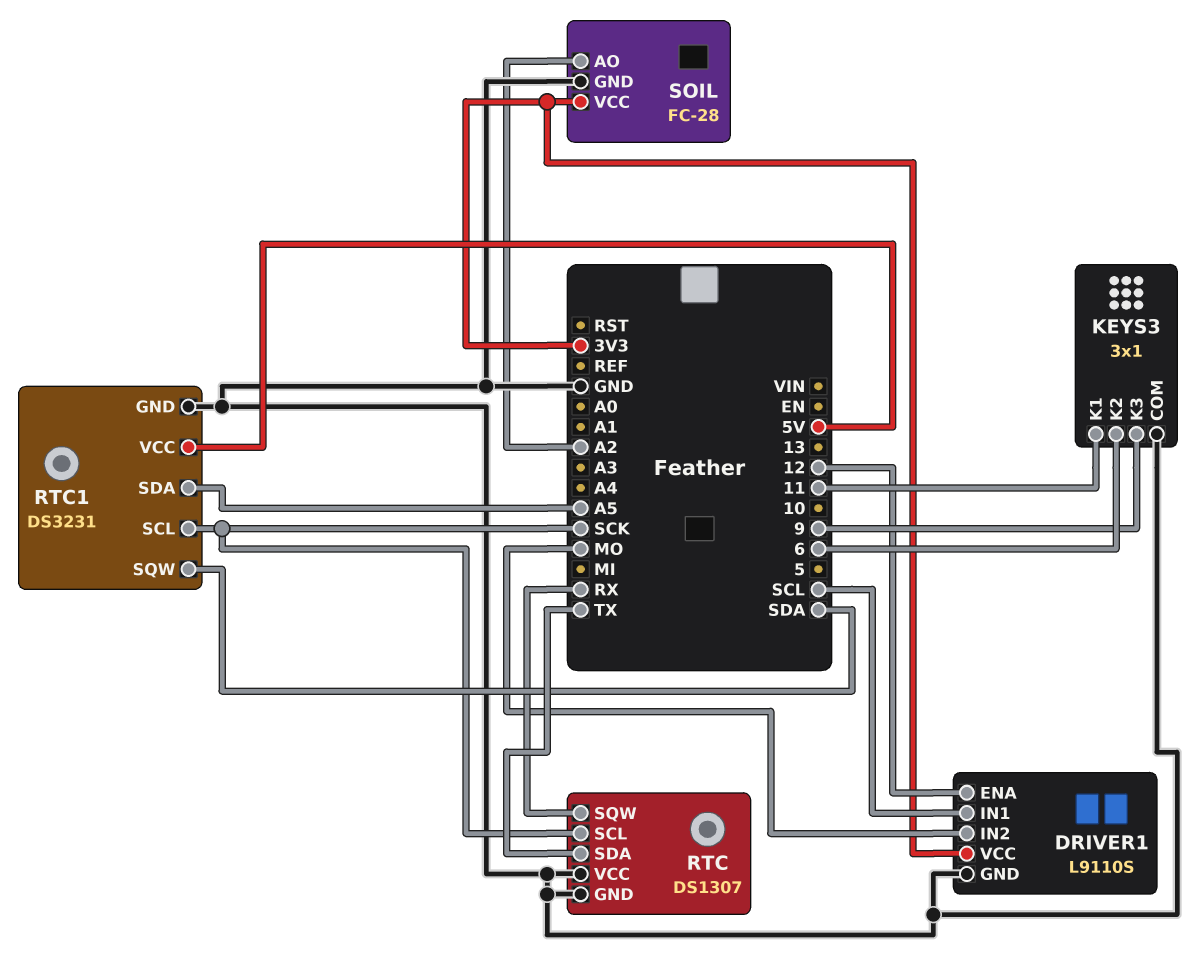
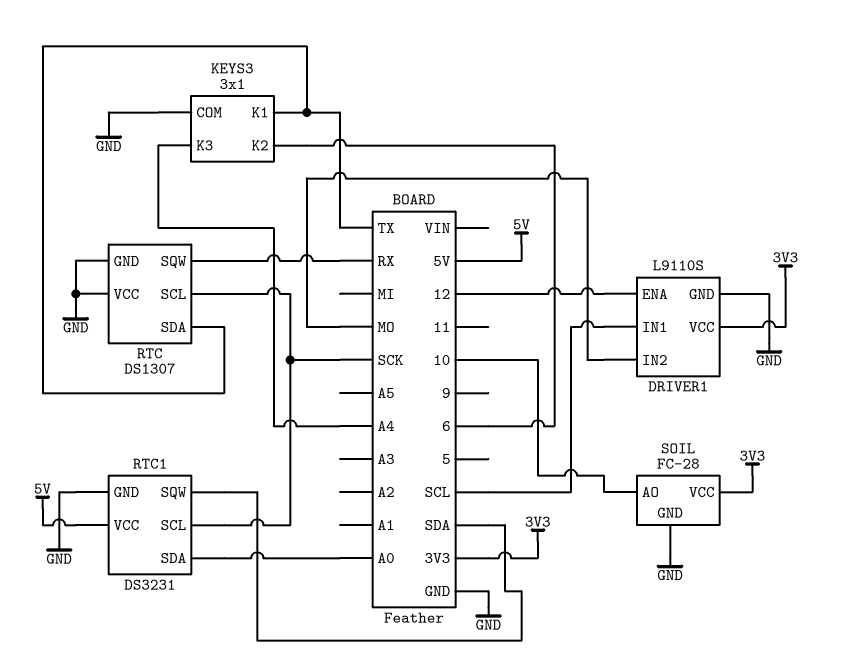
KEYS3 pin K1: 11 -> TX
KEYS3 pin K3: 9 -> A4
RTC1 pin SDA: A5 -> A0
SOIL pin AO: A2 -> 10

